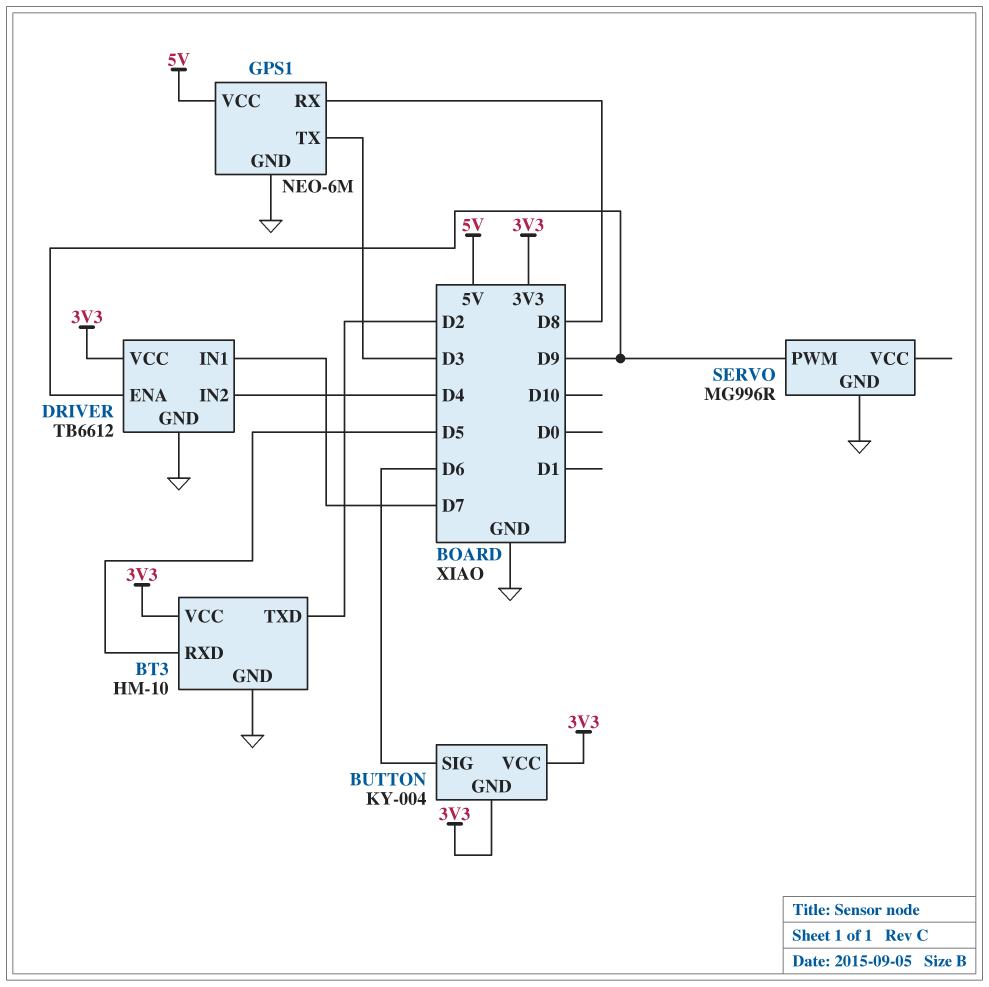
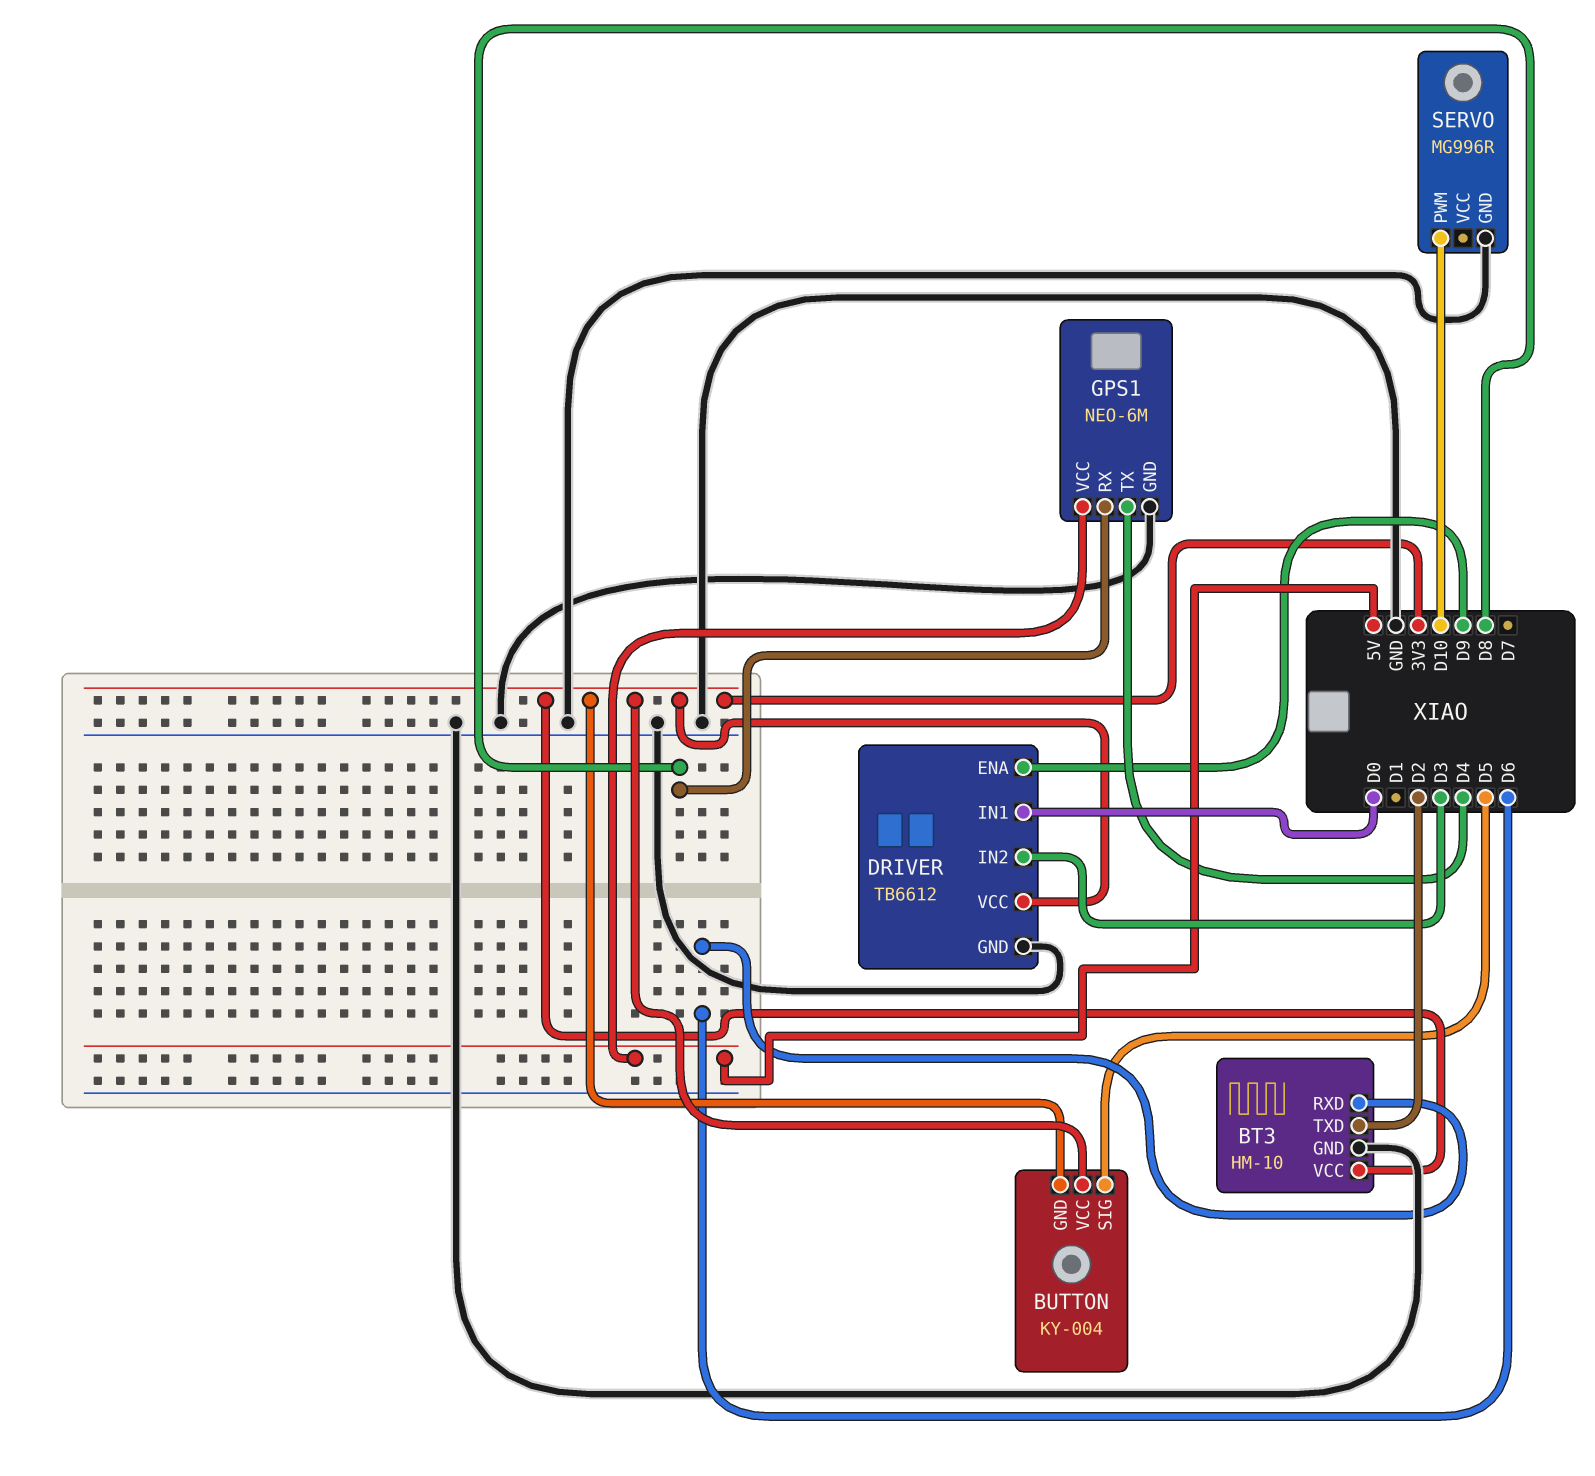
BT3 pin RXD: D5 -> D6
BUTTON pin SIG: D6 -> D5
DRIVER pin IN1: D7 -> D0
DRIVER pin IN2: D4 -> D3
GPS1 pin TX: D3 -> D4
SERVO pin PWM: D9 -> D10

